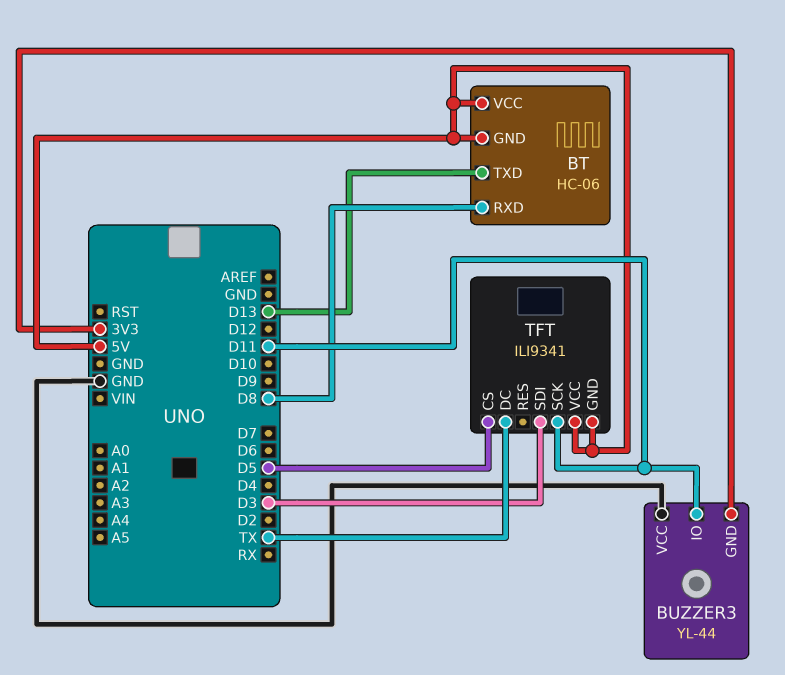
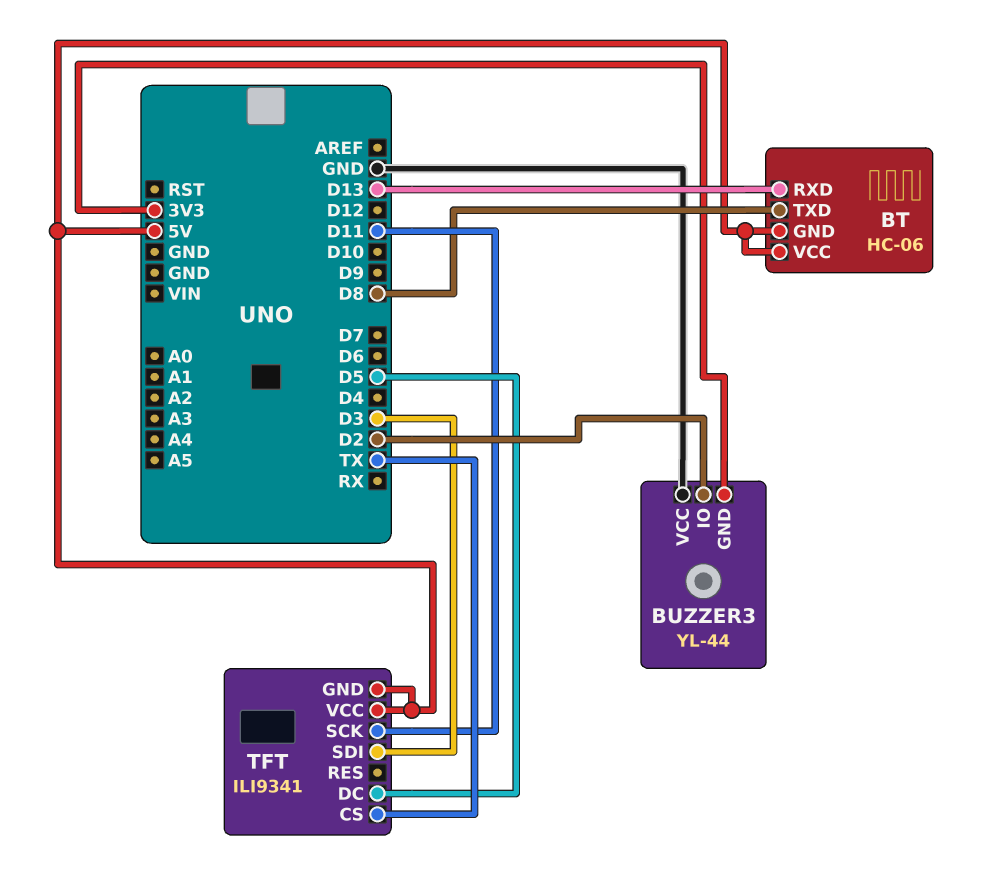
BT pin RXD: D8 -> D13
BT pin TXD: D13 -> D8
BUZZER3 pin IO: D11 -> D2
TFT pin CS: D5 -> TX
TFT pin DC: TX -> D5

